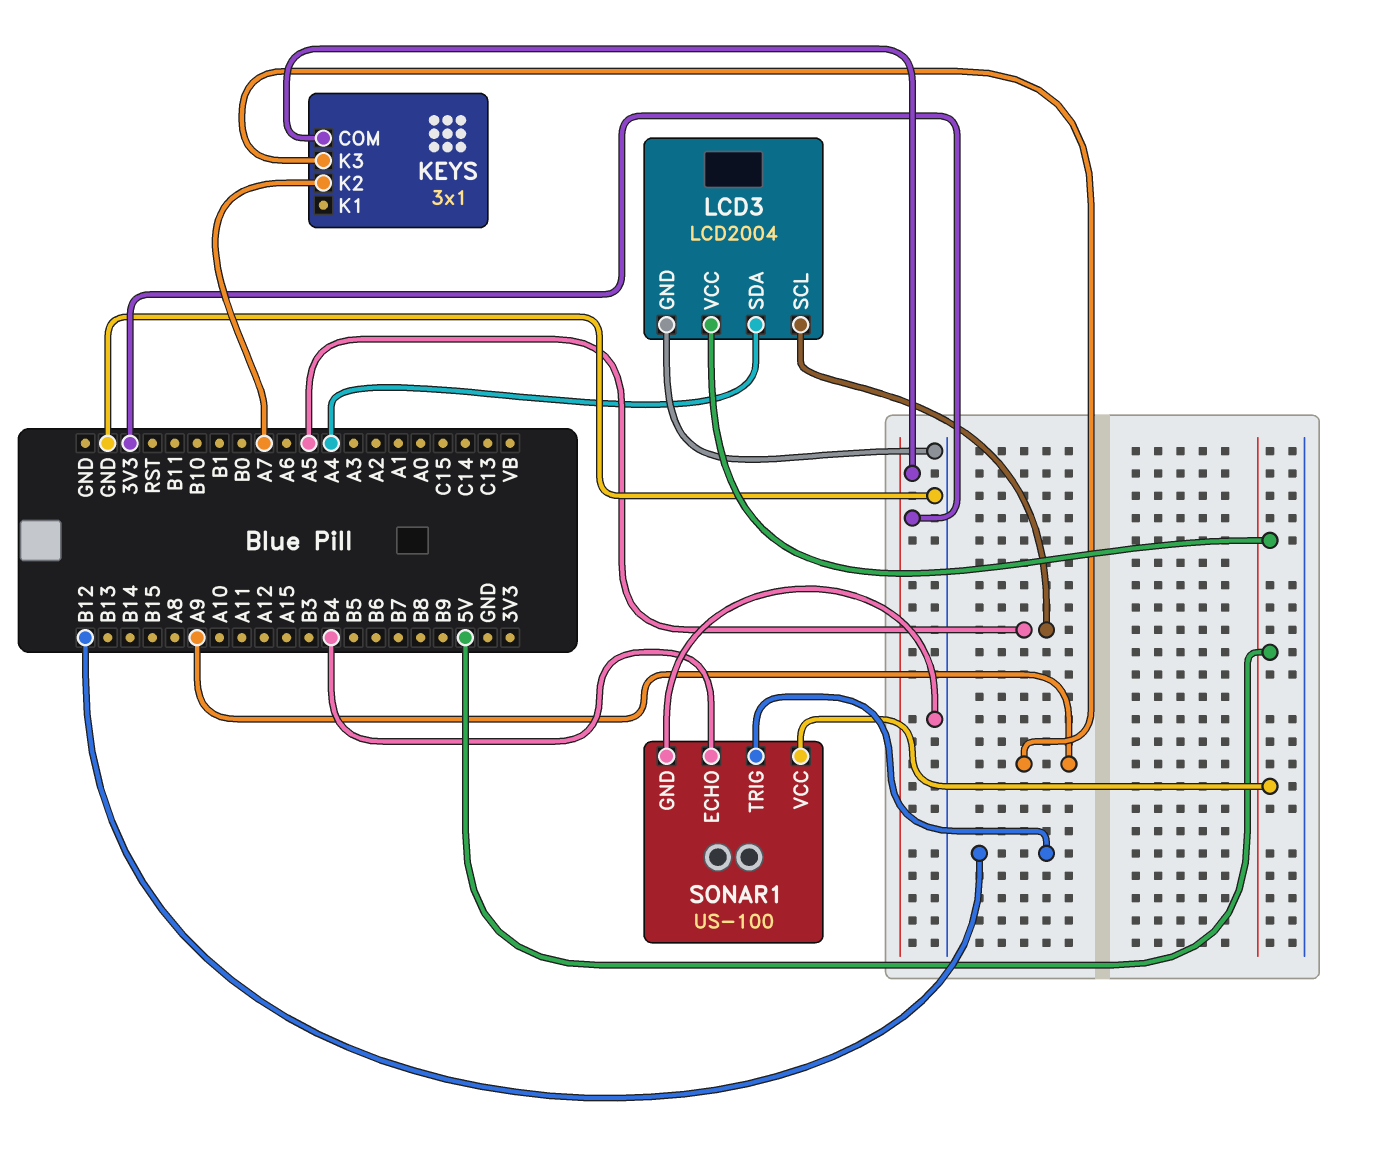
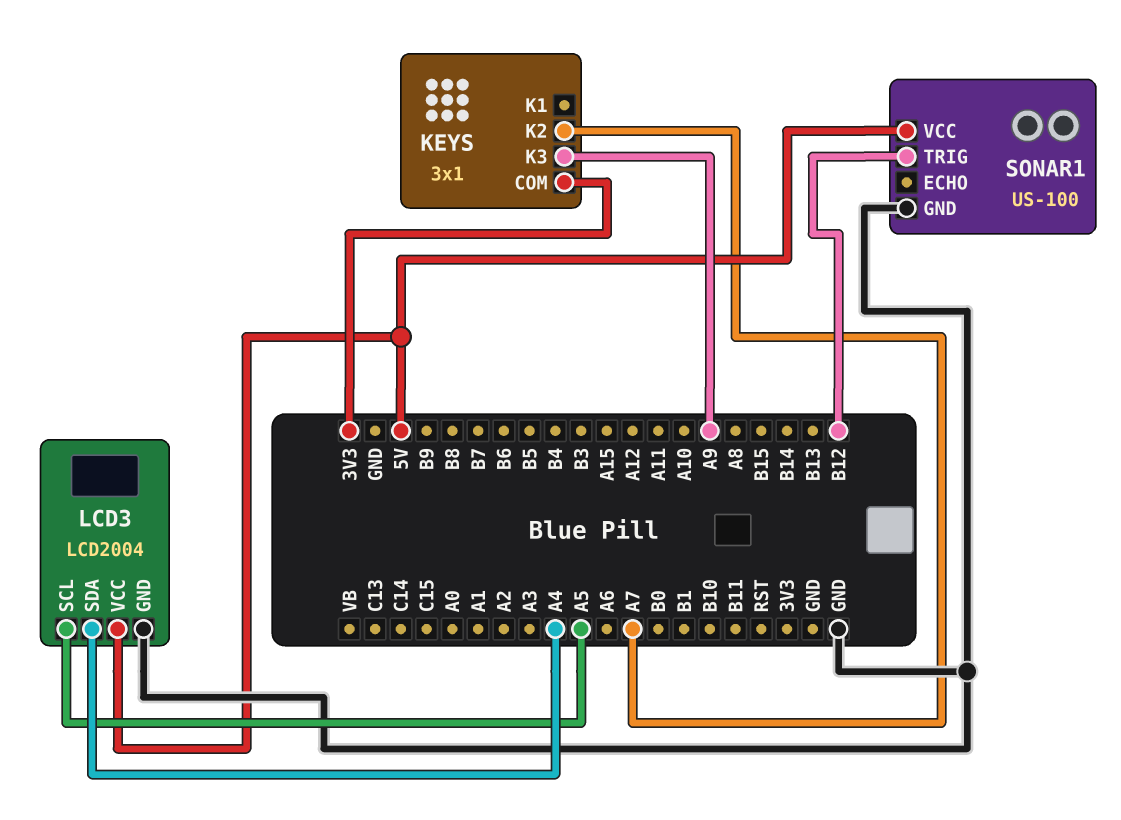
SONAR1 pin ECHO: B4 -> none

